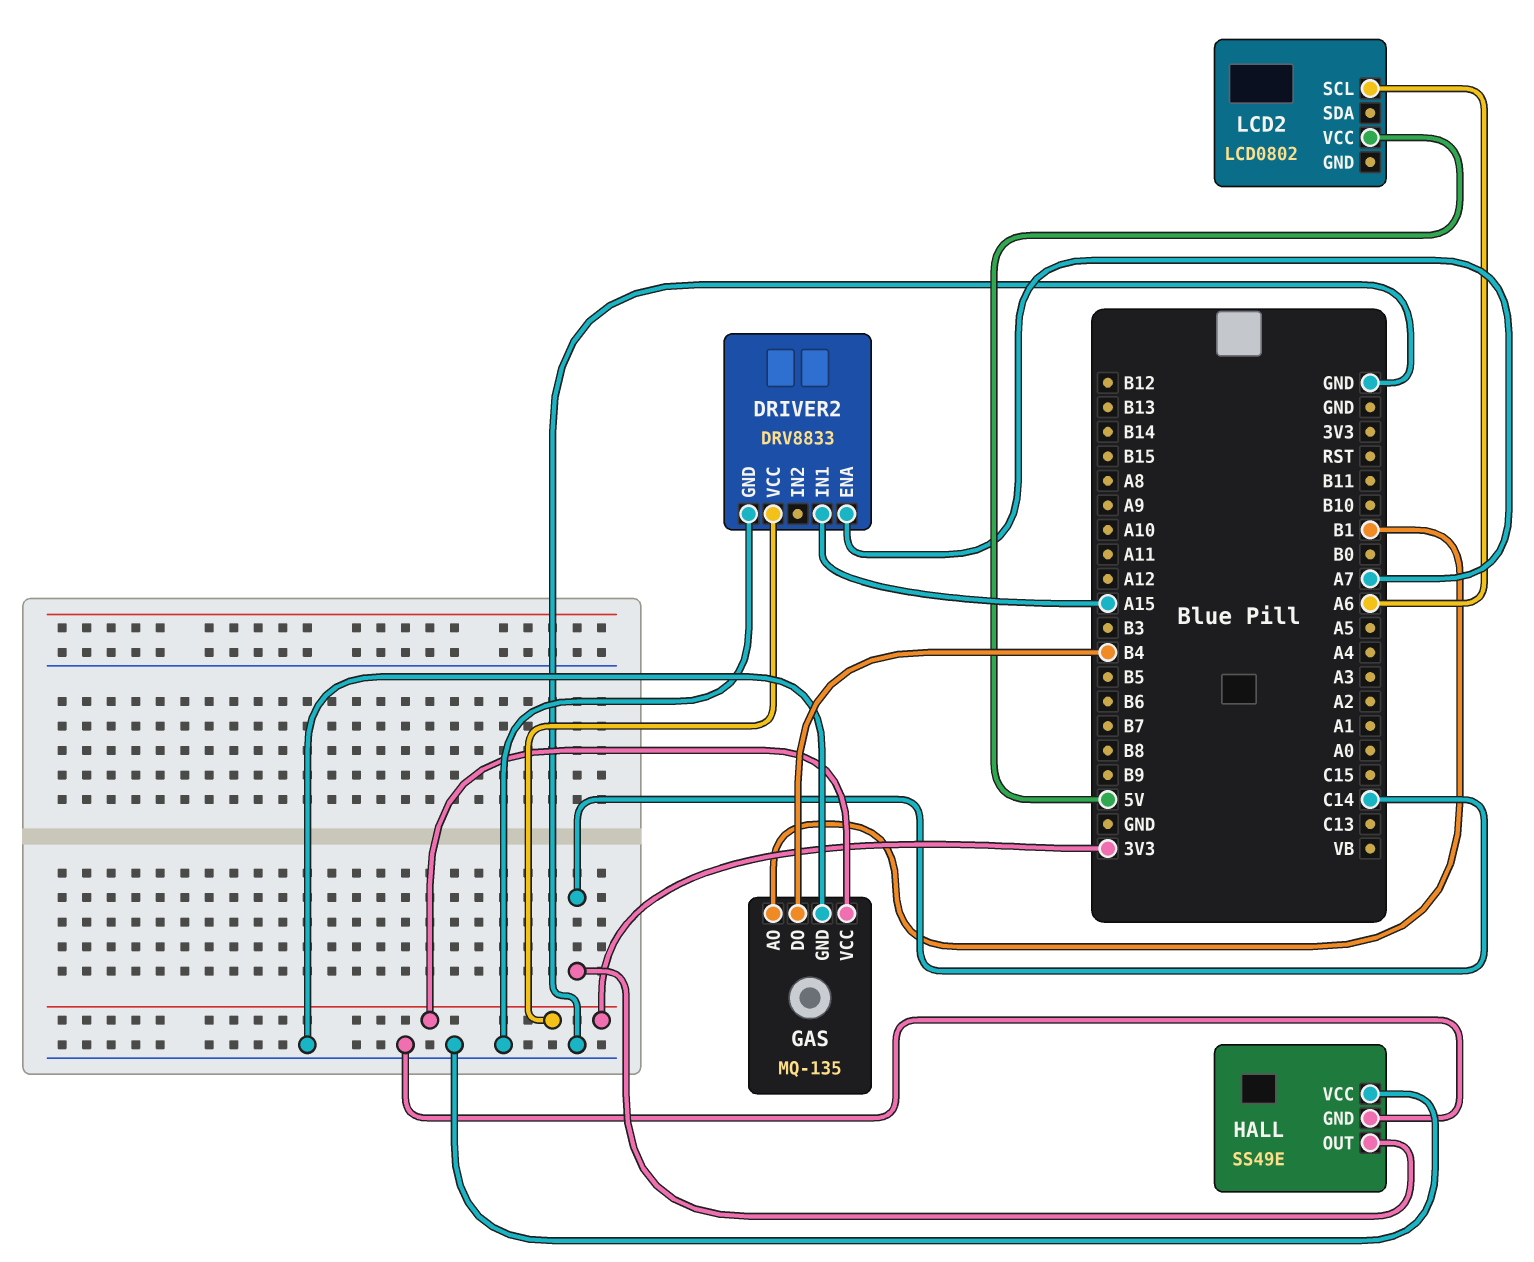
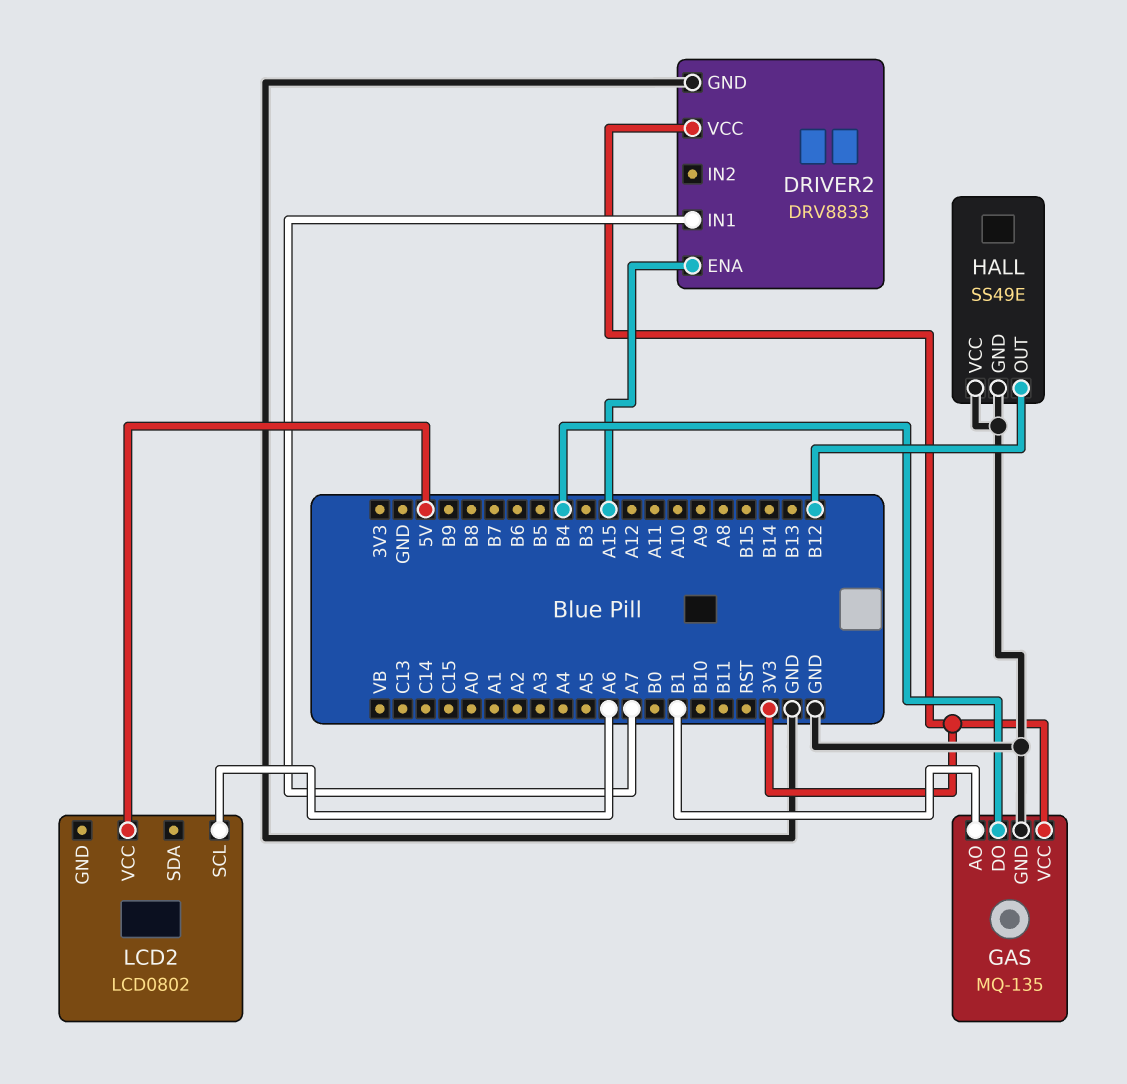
DRIVER2 pin ENA: A7 -> A15
DRIVER2 pin IN1: A15 -> A7
HALL pin OUT: C14 -> B12

